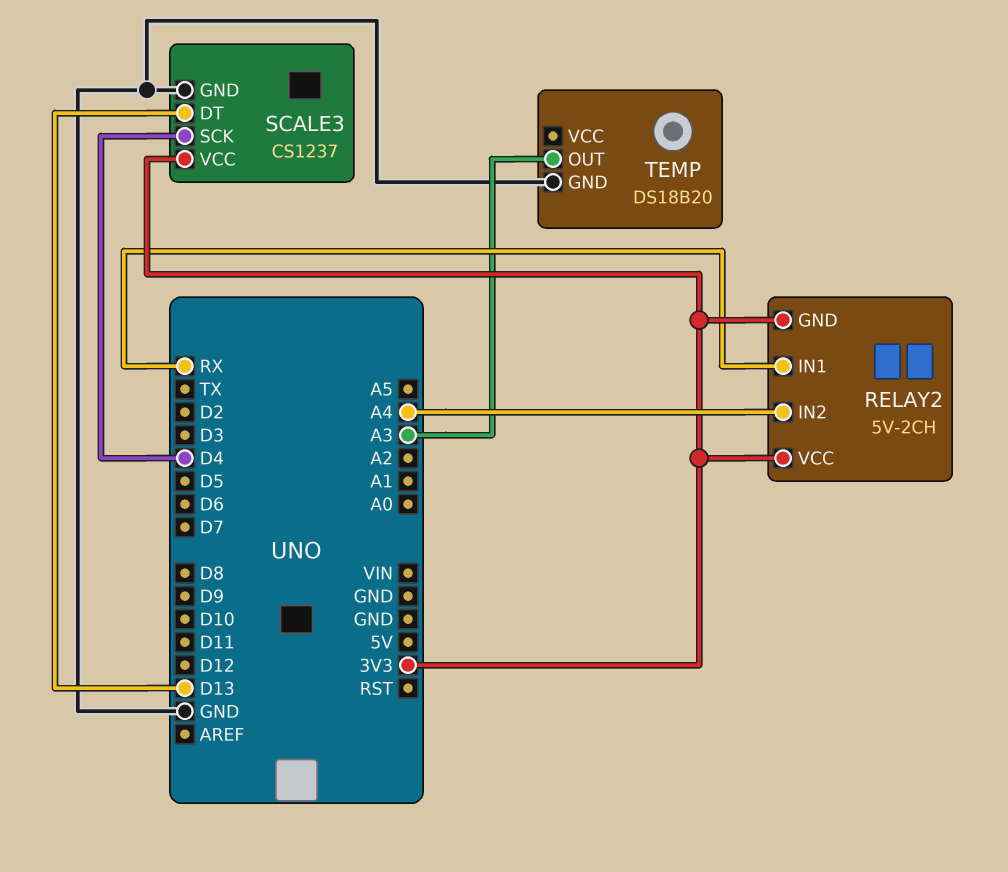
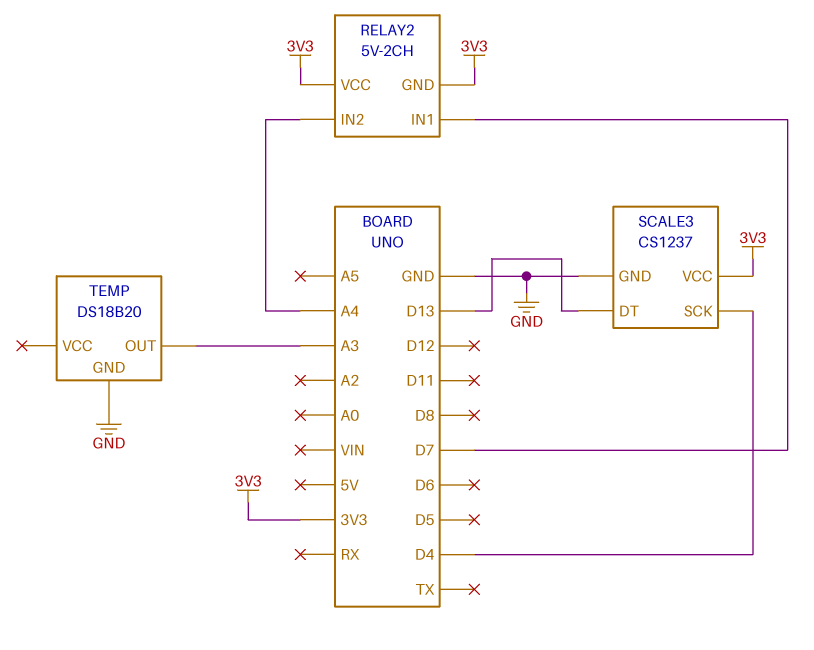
RELAY2 pin IN1: RX -> D7

